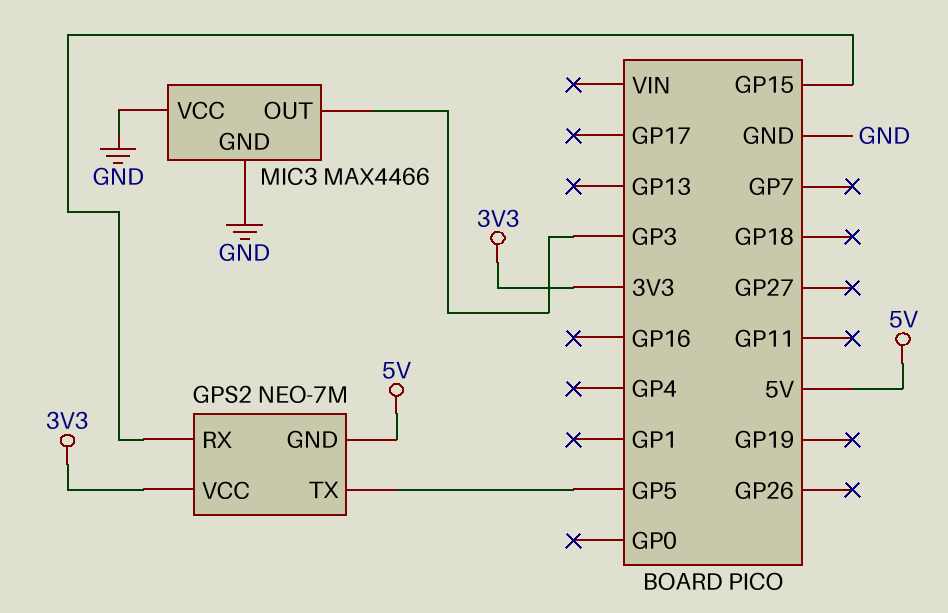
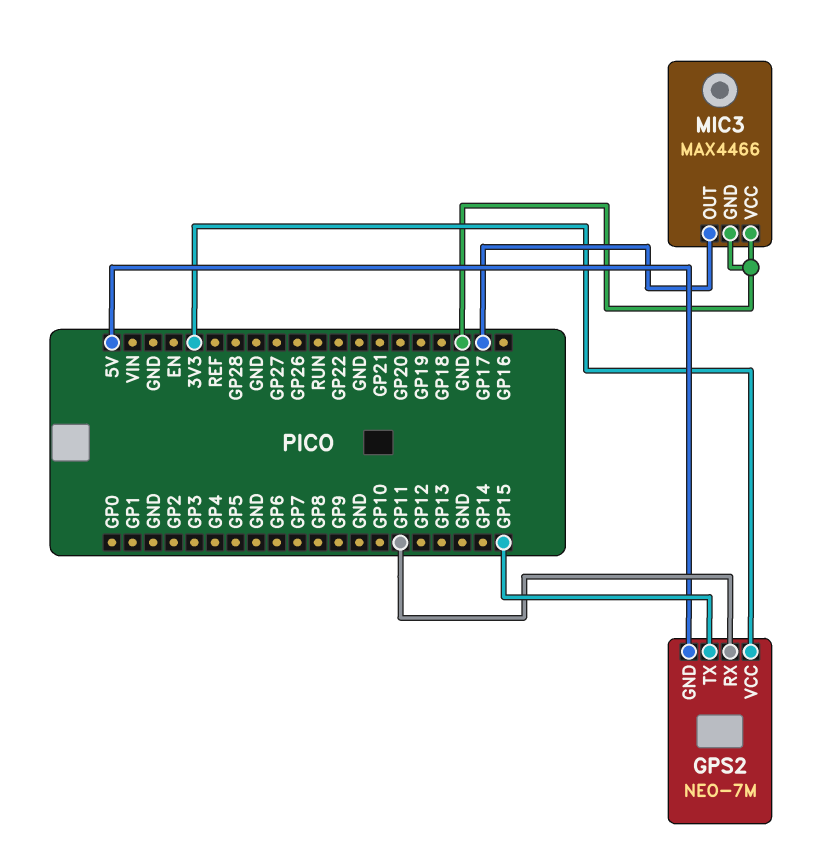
GPS2 pin RX: GP15 -> GP11
GPS2 pin TX: GP5 -> GP15
MIC3 pin OUT: GP3 -> GP17

